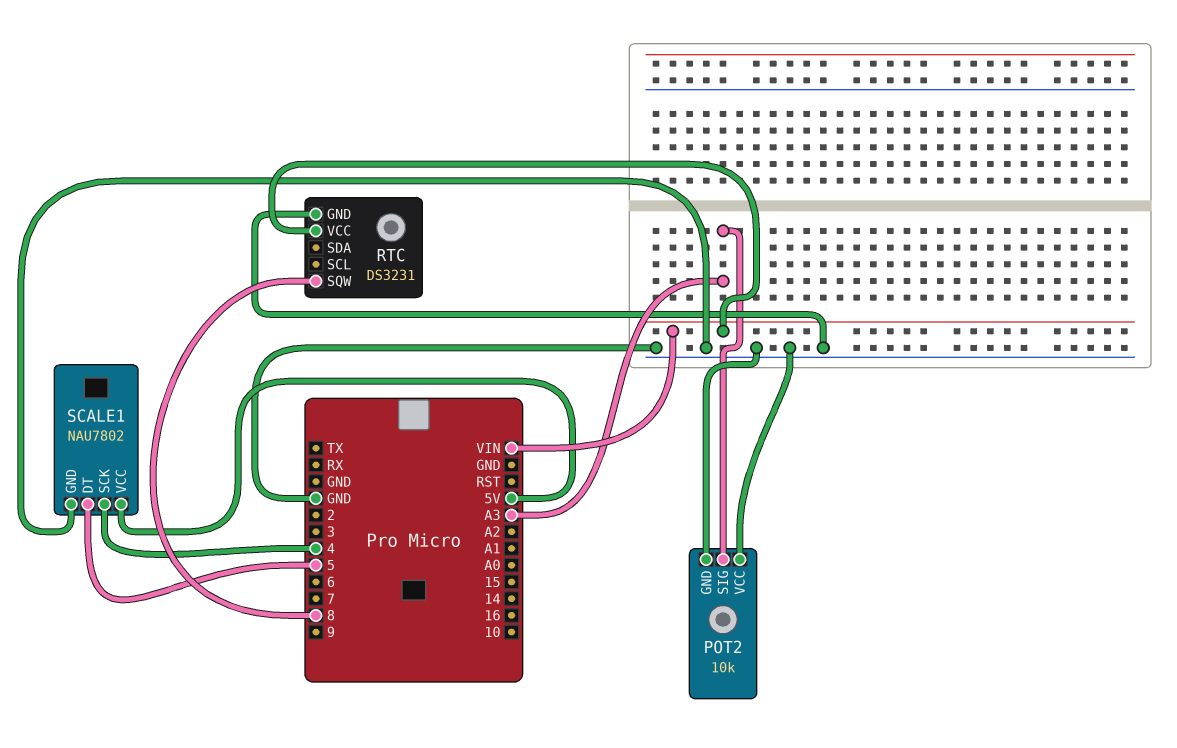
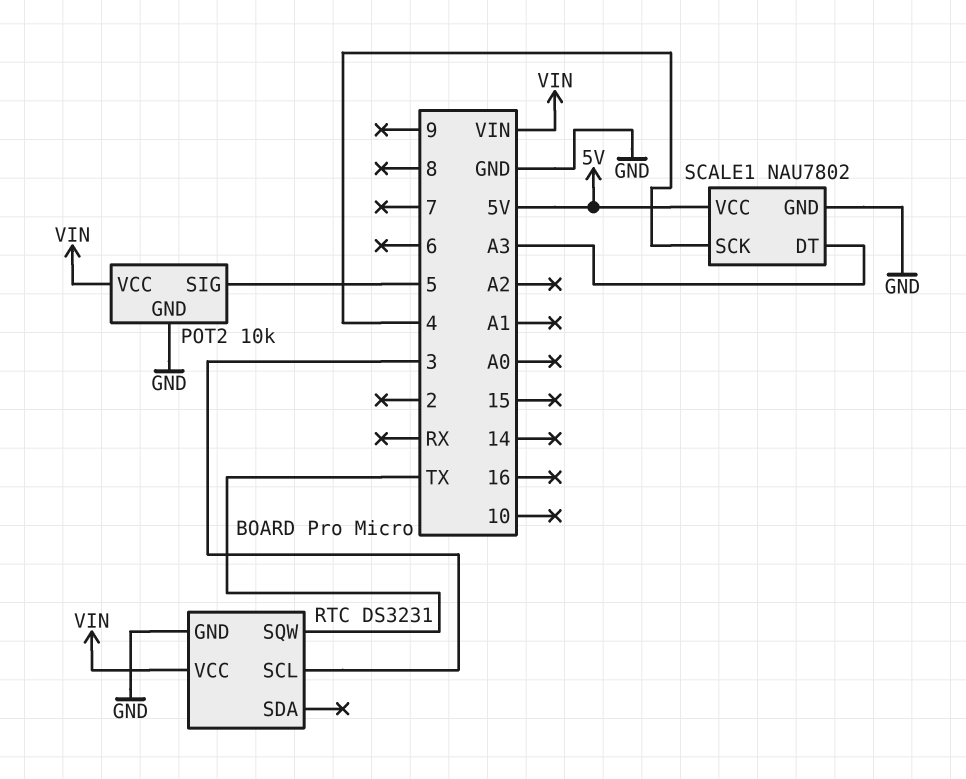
POT2 pin SIG: A3 -> 5
POT2 pin VCC: GND -> VIN
RTC pin SCL: none -> 3
RTC pin SQW: 8 -> TX
SCALE1 pin DT: 5 -> A3

